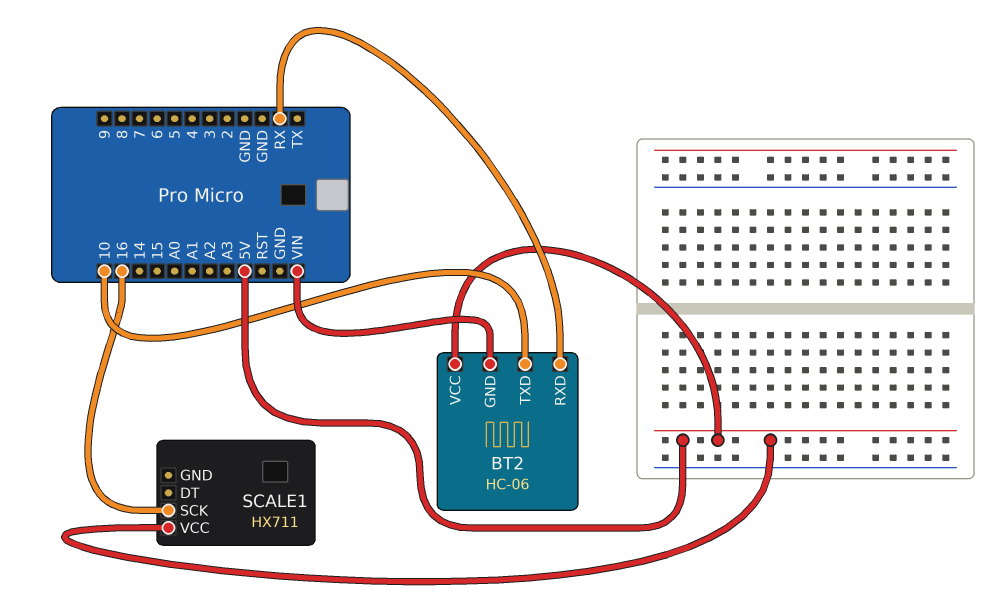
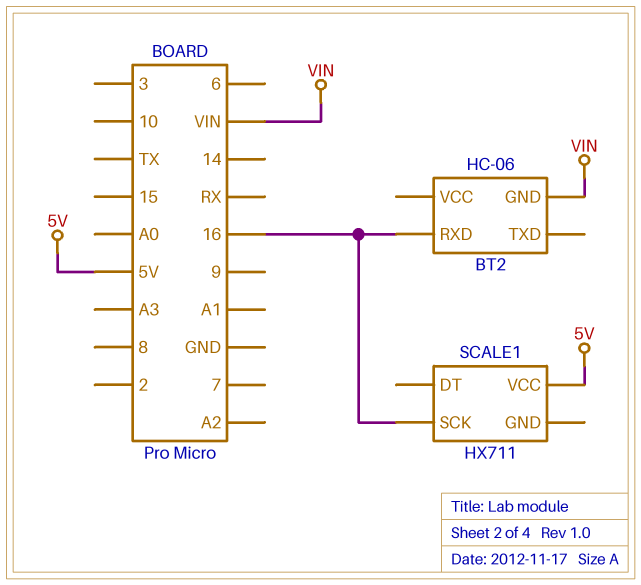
BT2 pin RXD: RX -> 16
BT2 pin TXD: 10 -> none
BT2 pin VCC: 5V -> none

